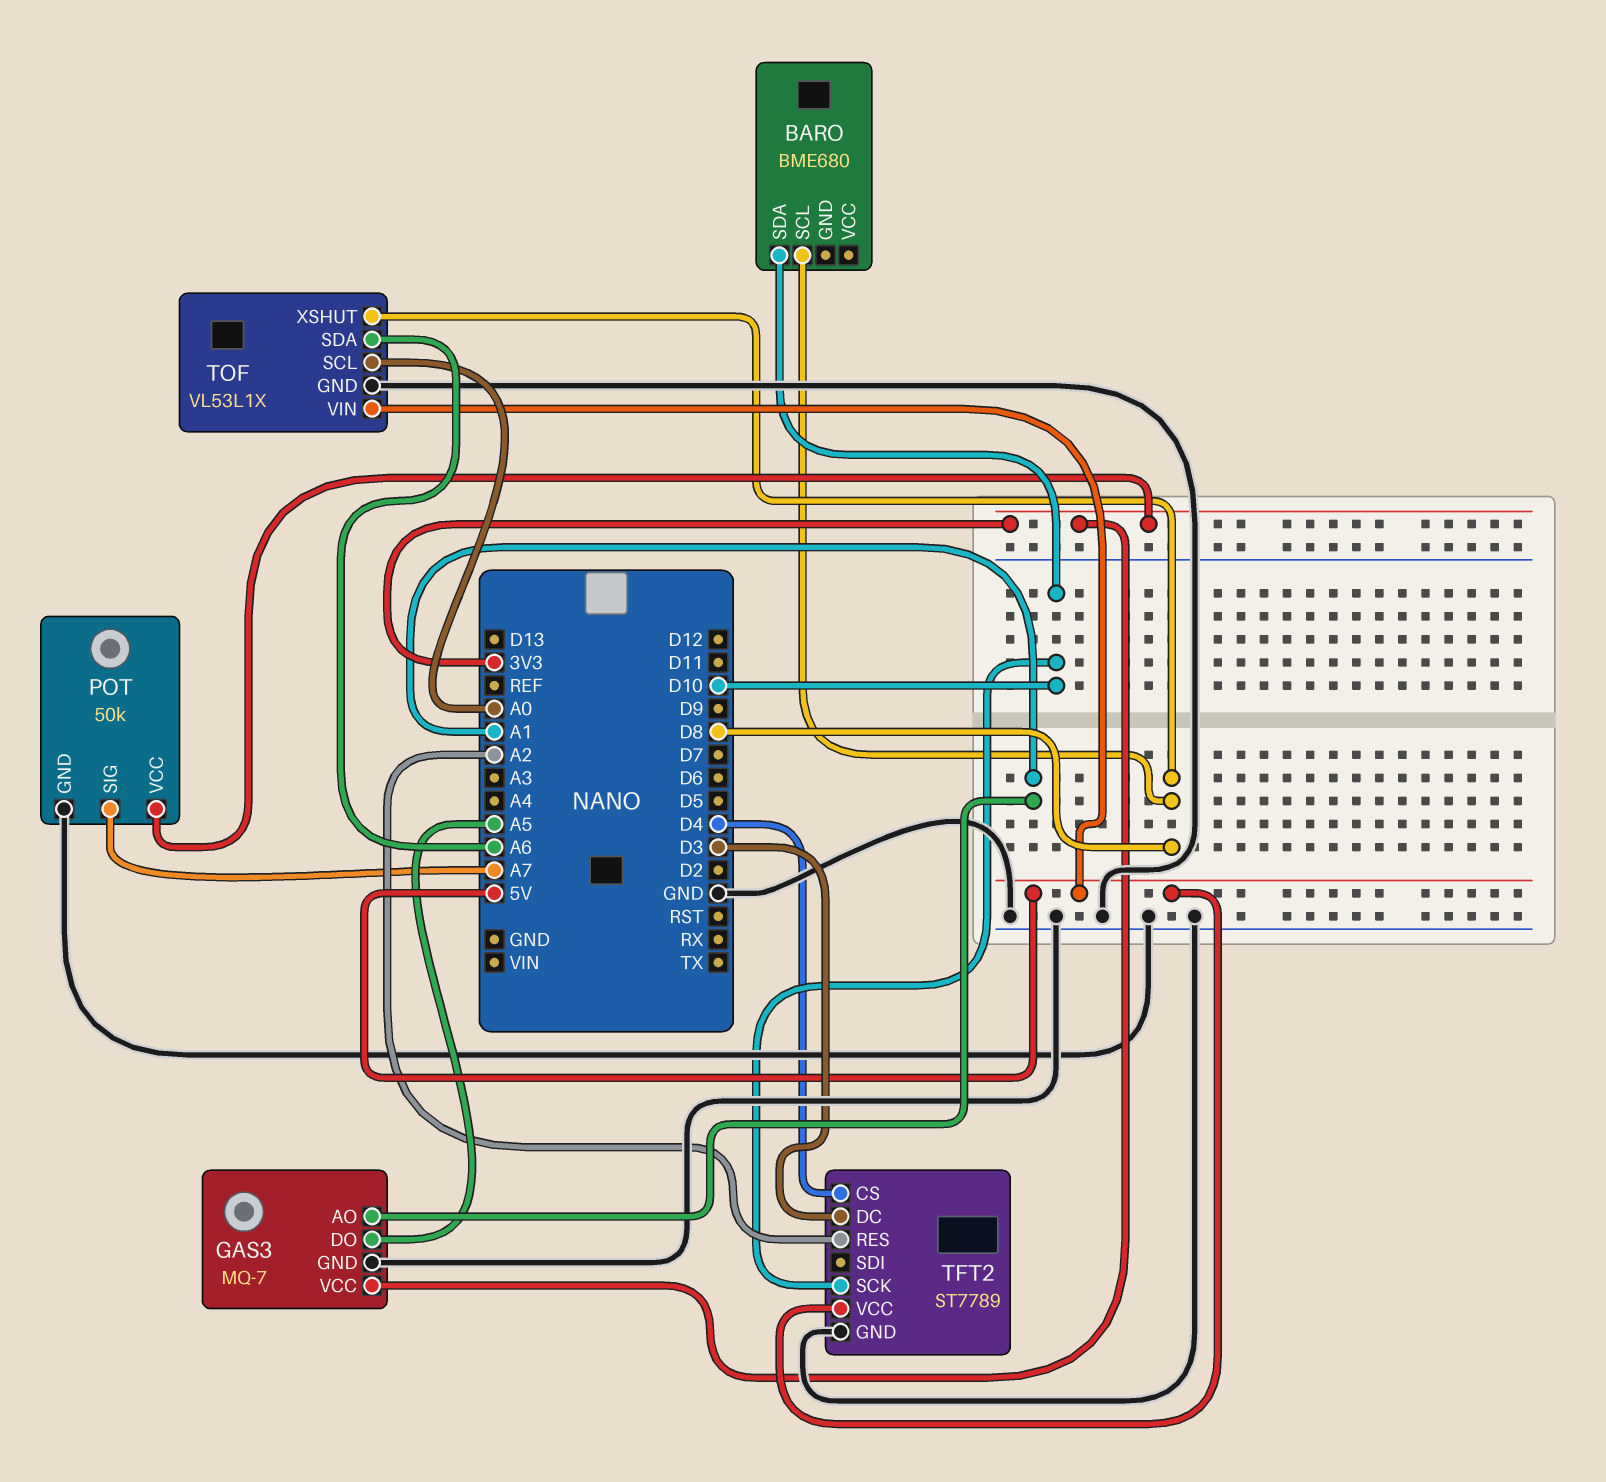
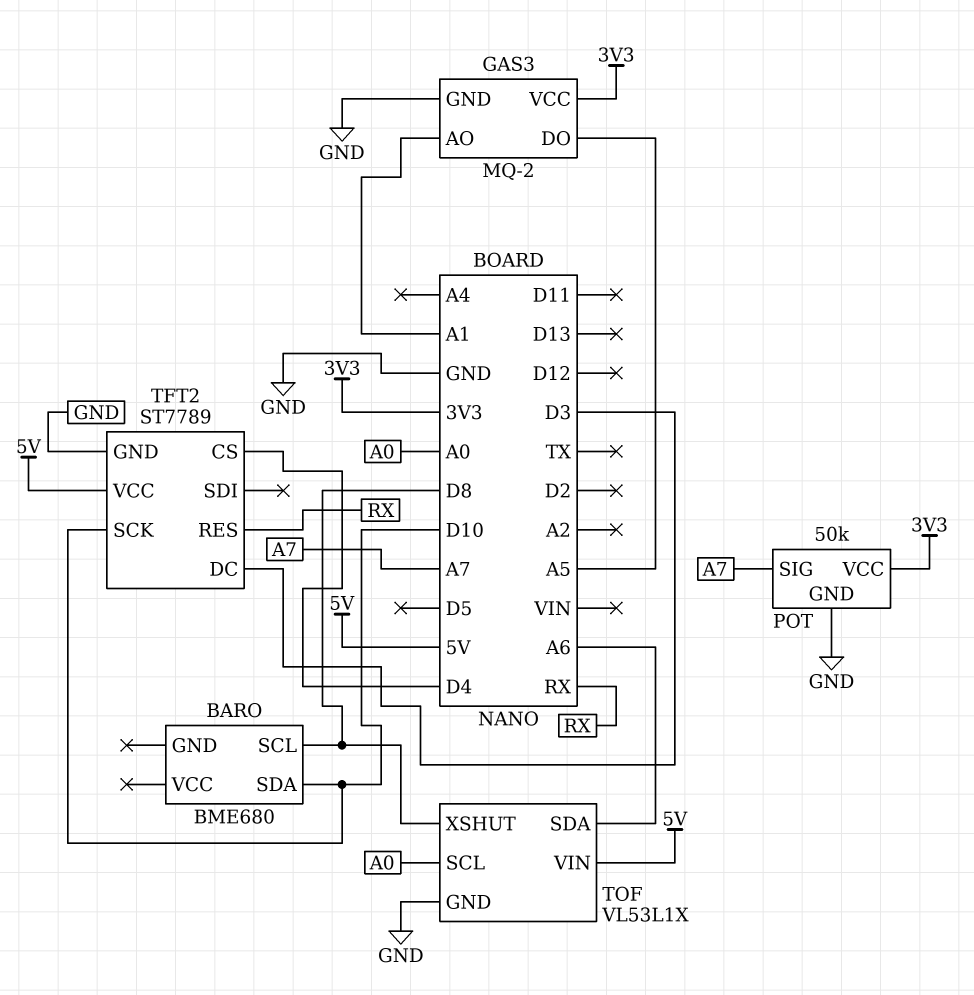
GAS3: MQ-7 -> MQ-2
TFT2 pin RES: A2 -> RX

